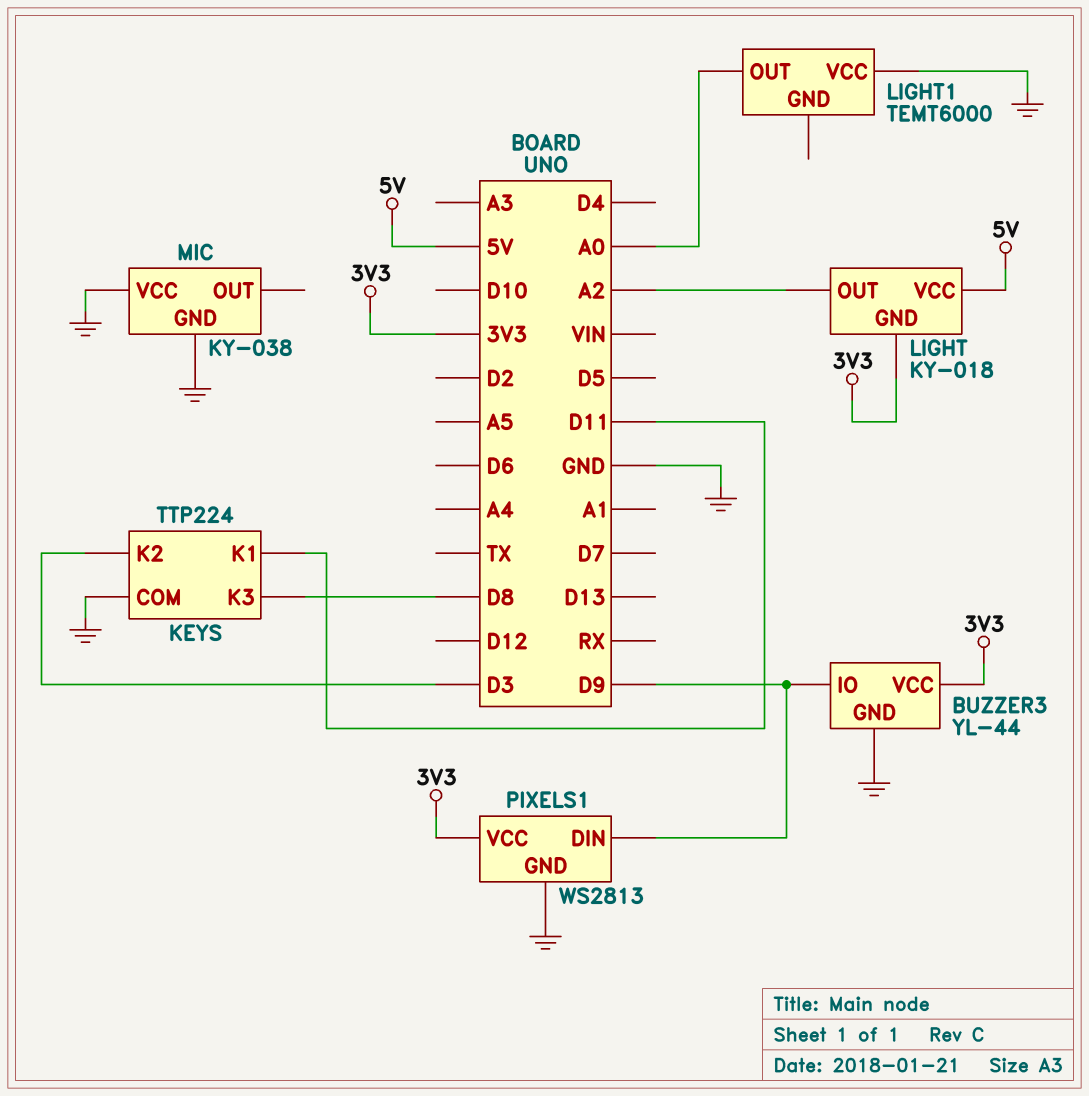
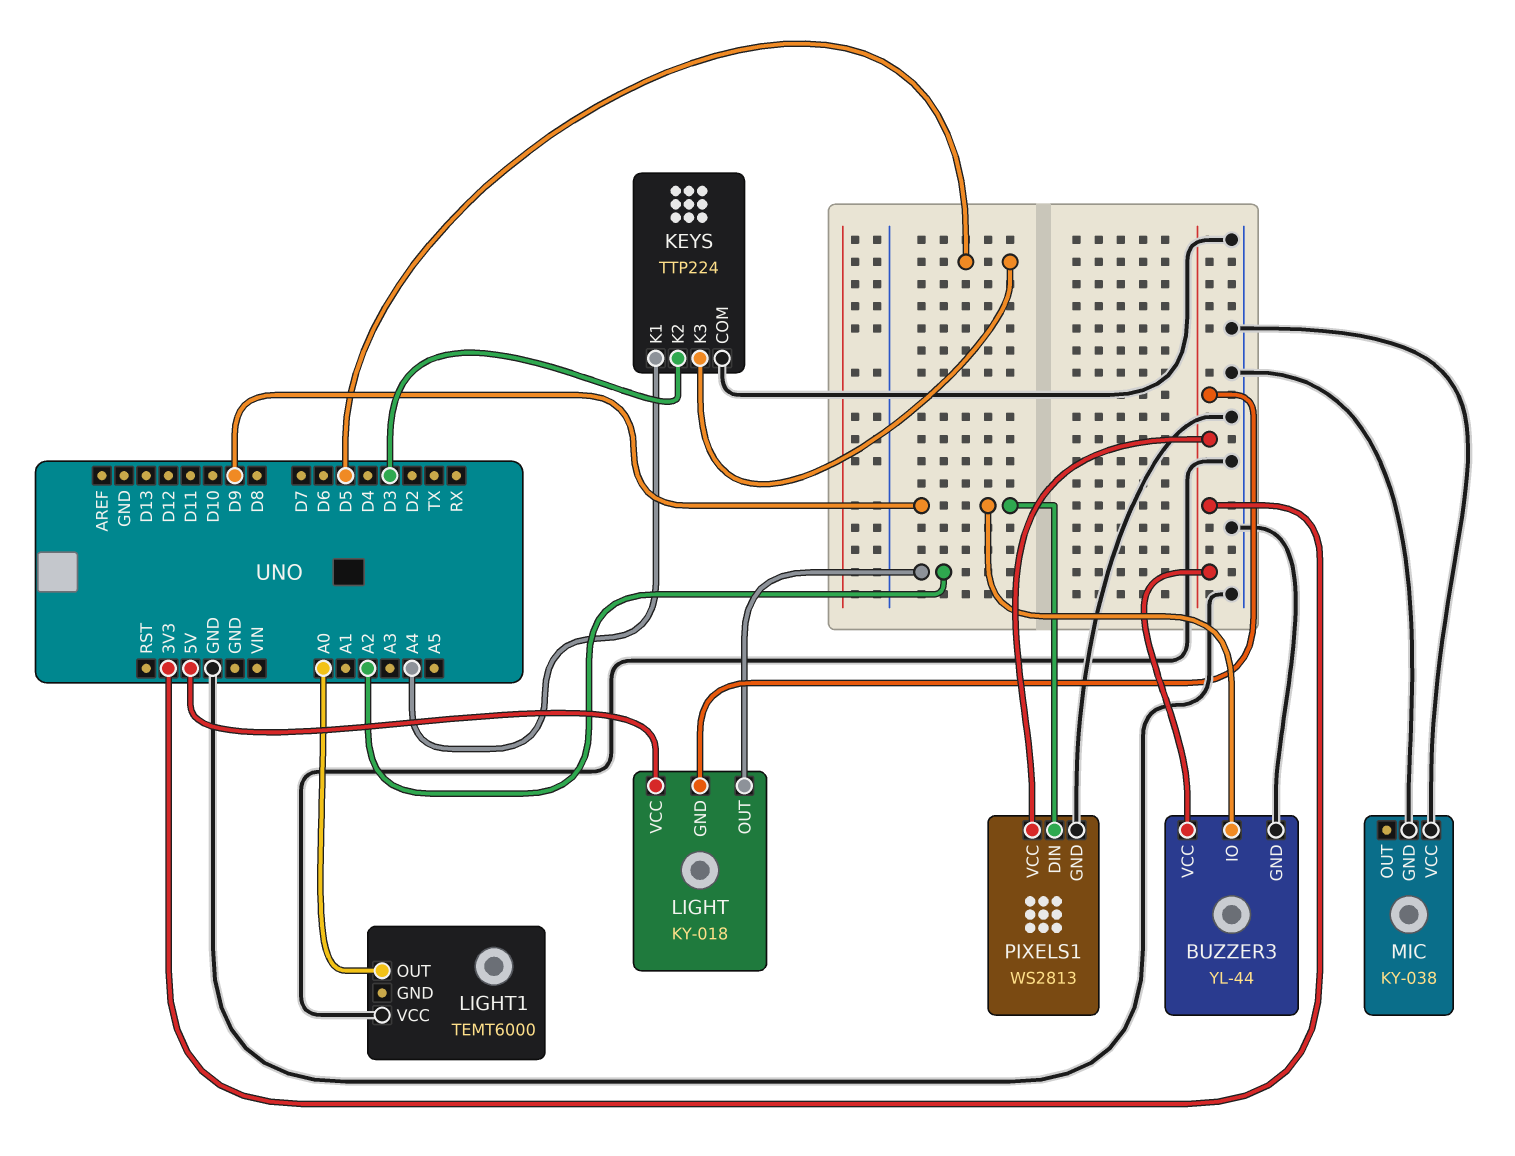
KEYS pin K1: D11 -> A4
KEYS pin K3: D8 -> D5

